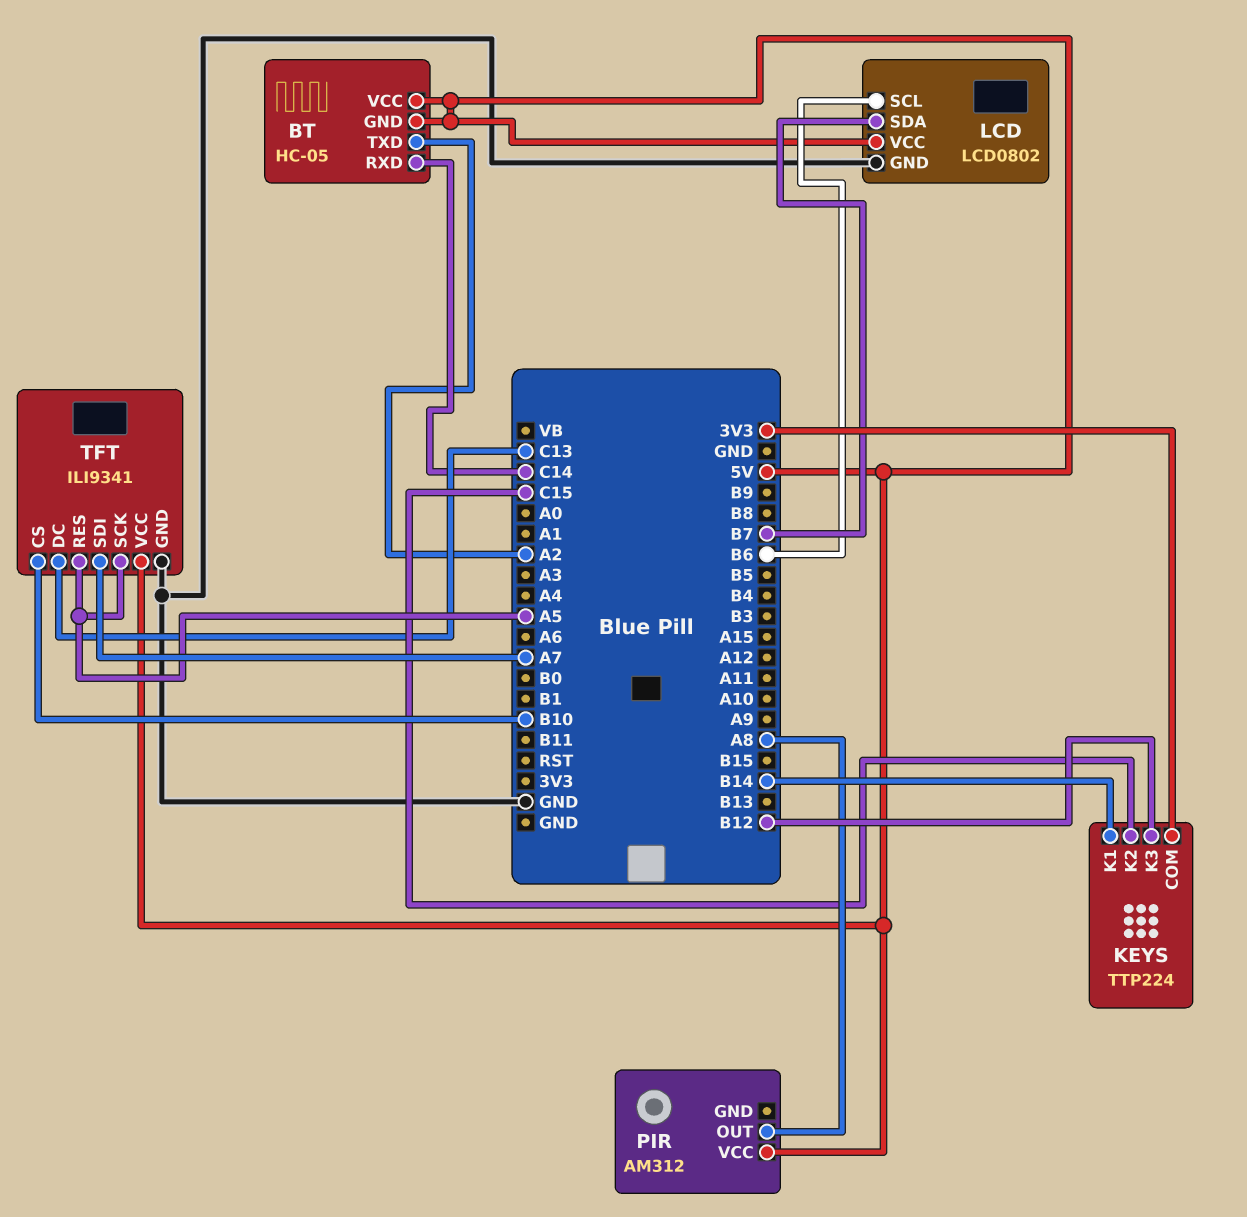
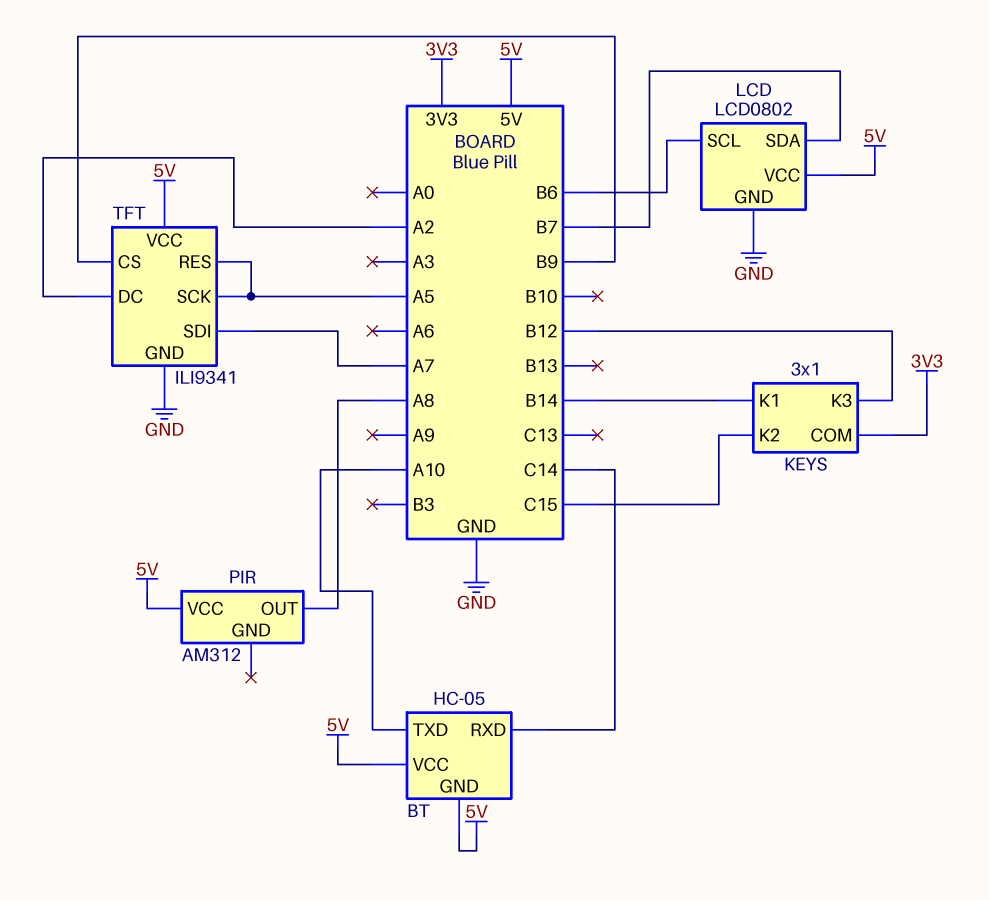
BT pin TXD: A2 -> A10
KEYS: TTP224 -> 3x1
TFT pin CS: B10 -> B9
TFT pin DC: C13 -> A2

